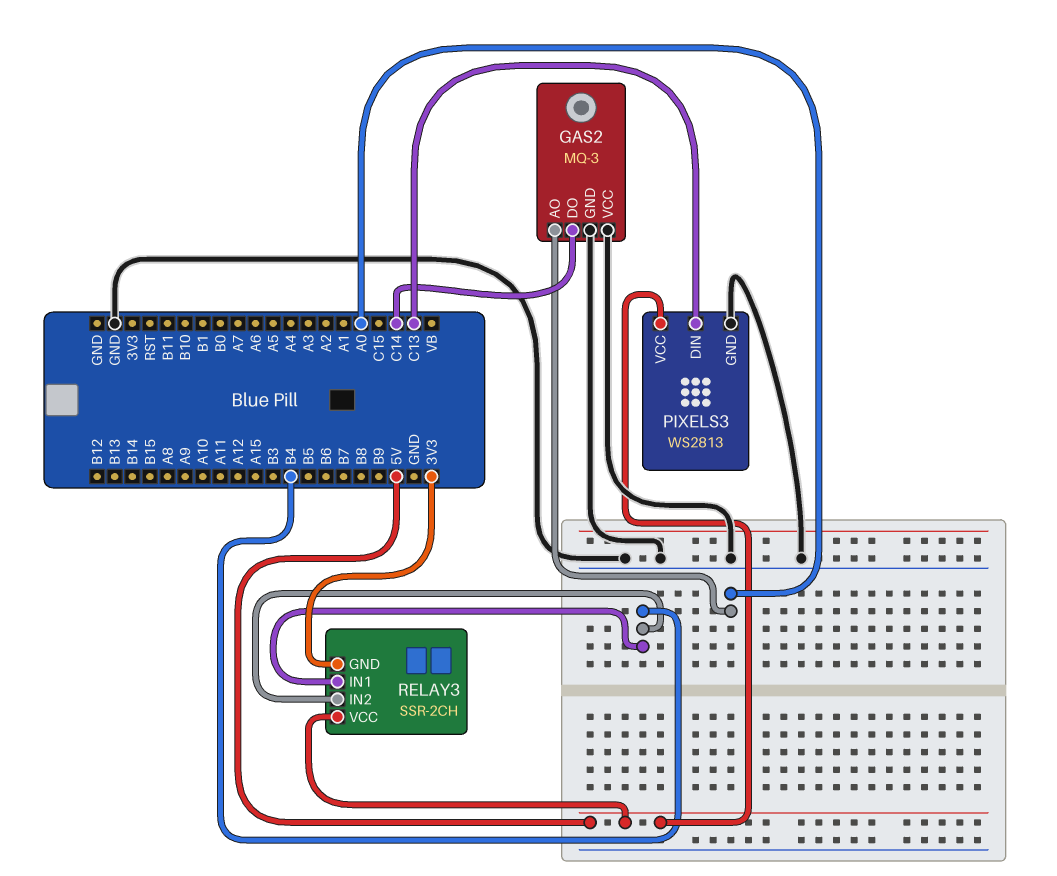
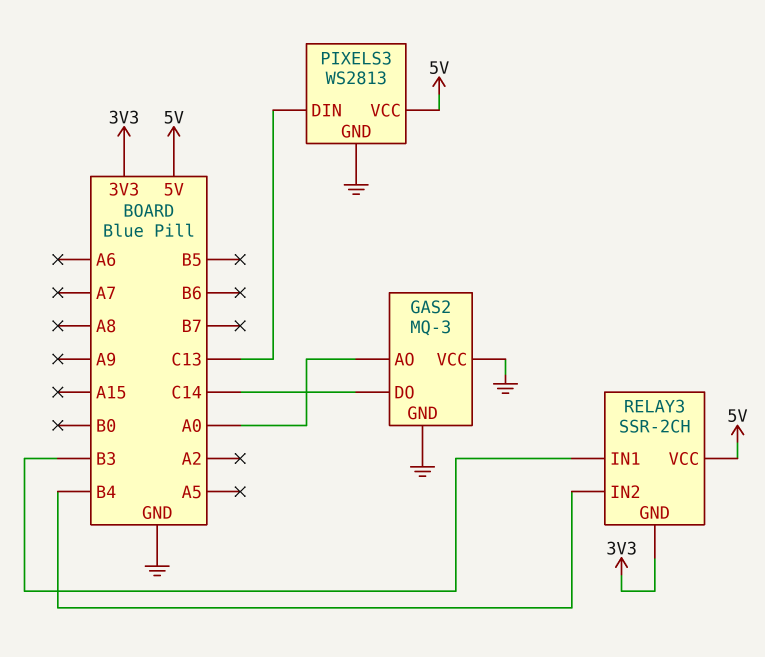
RELAY3 pin IN1: B4 -> B3

